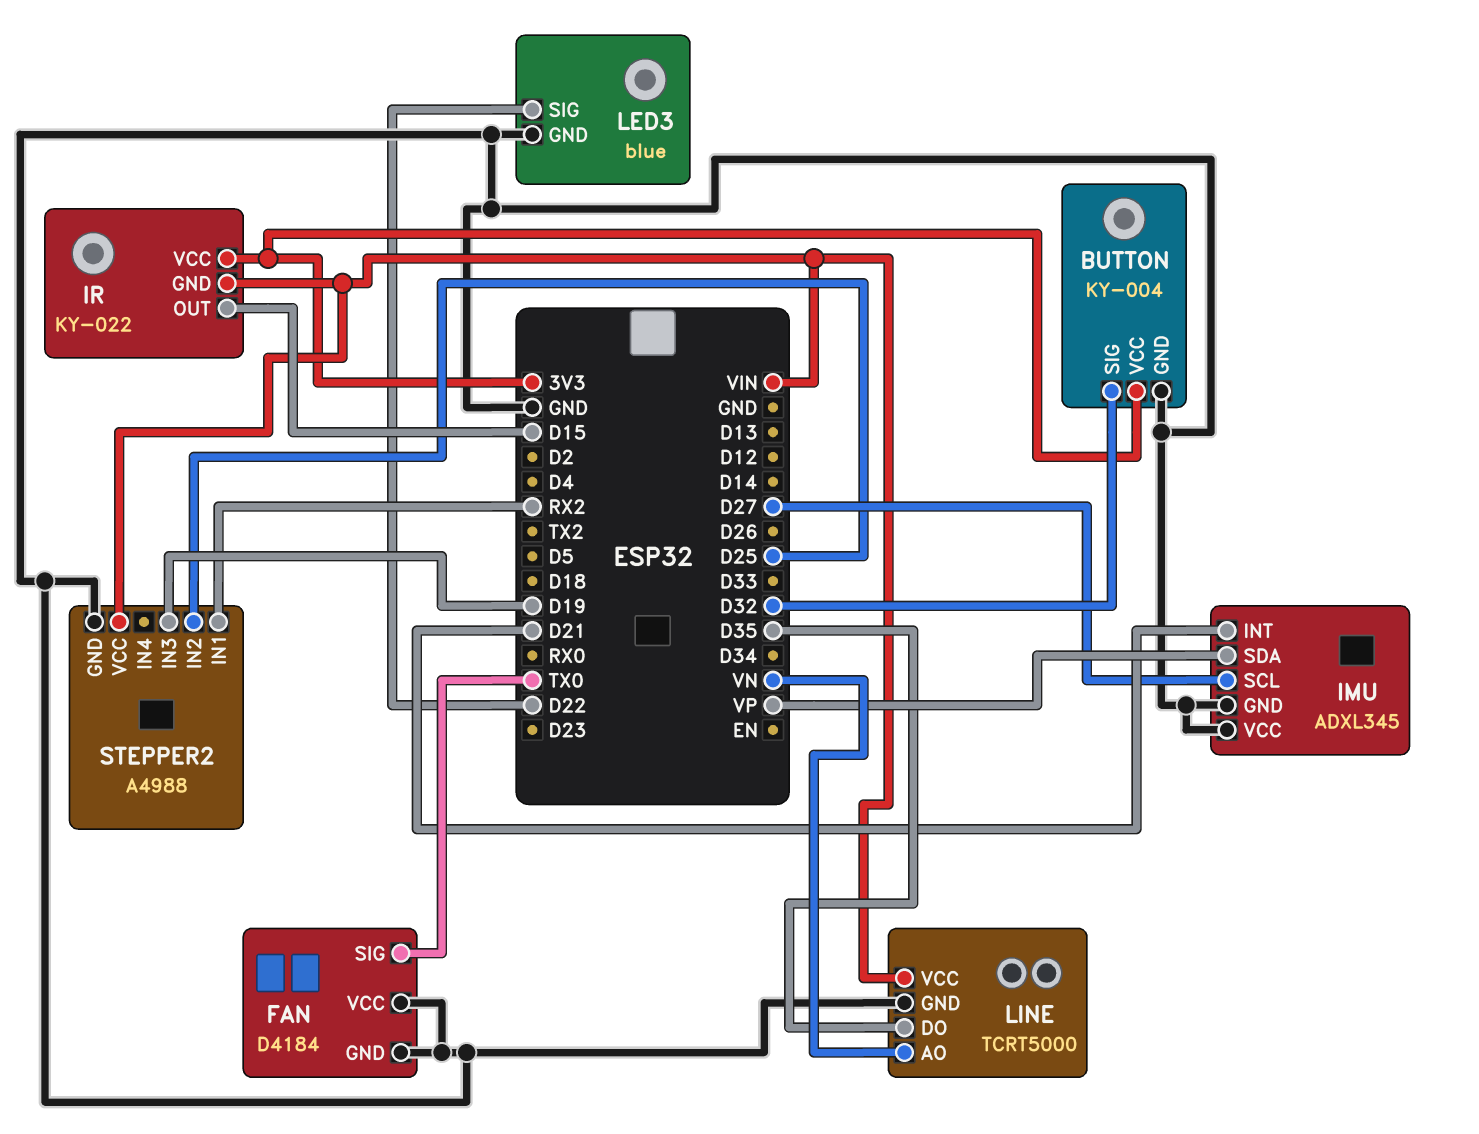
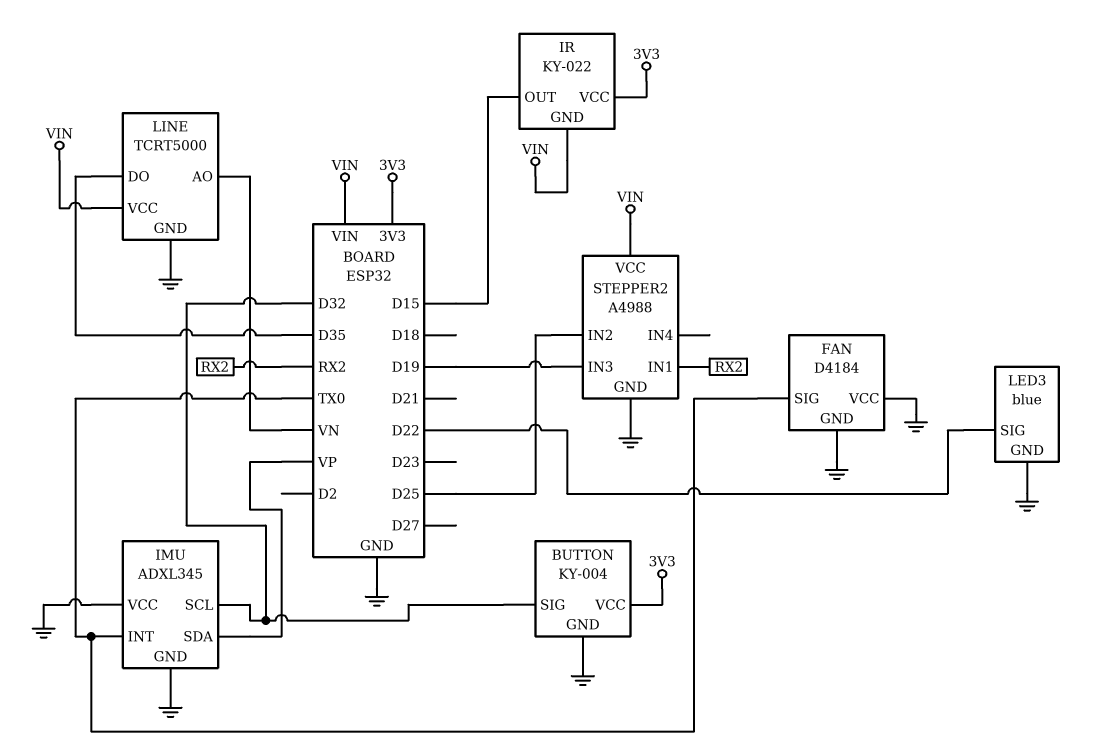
IMU pin INT: D21 -> TX0
IMU pin SCL: D27 -> D32

